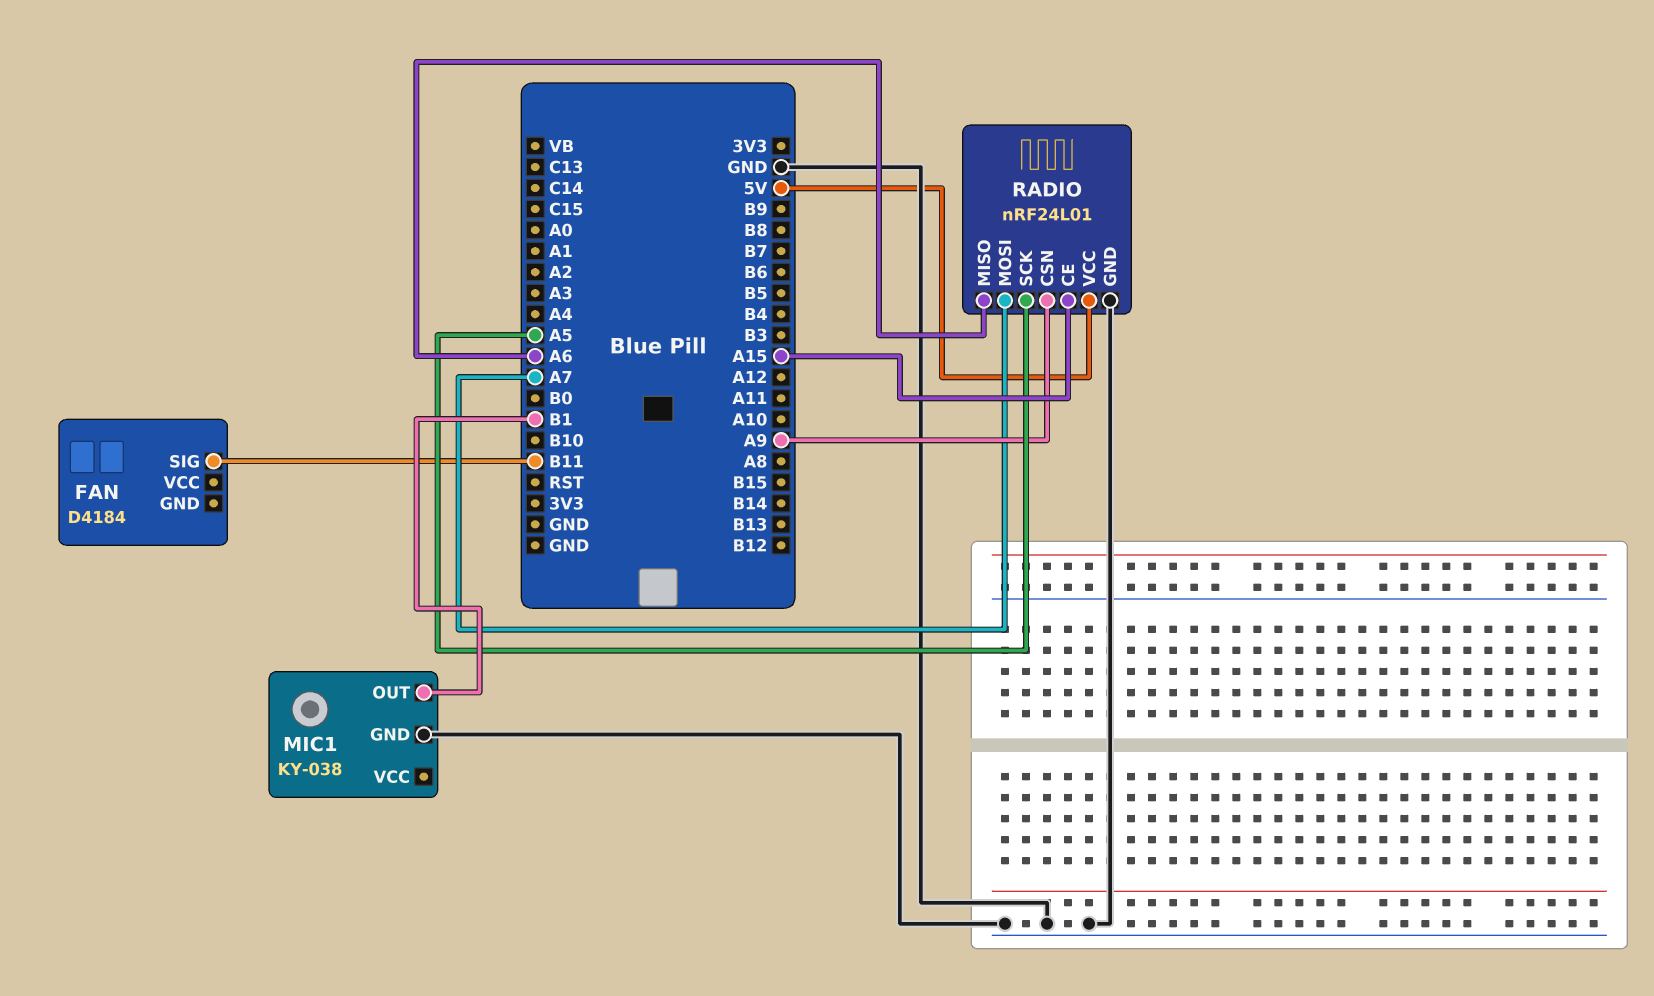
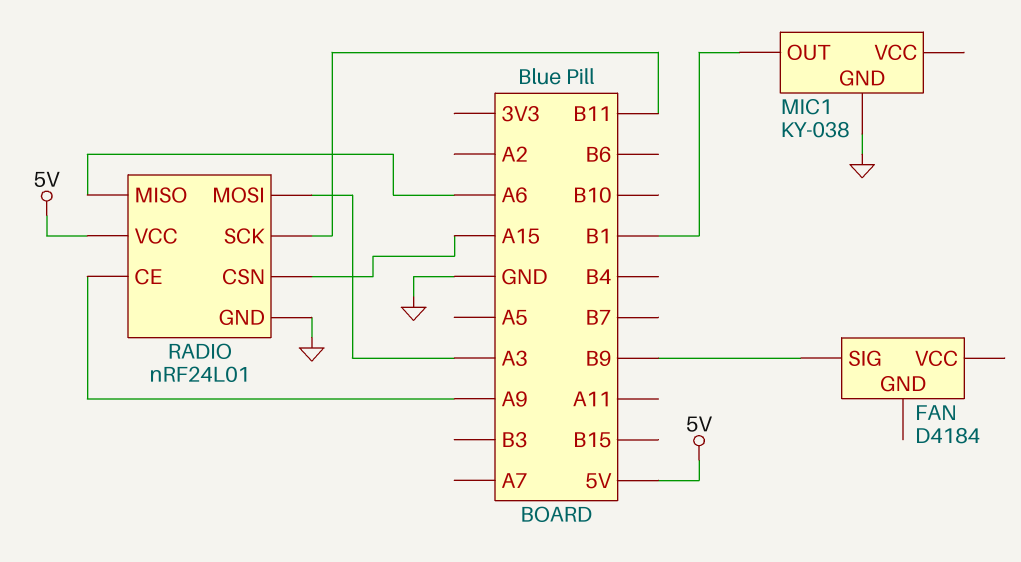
FAN pin SIG: B11 -> B9
RADIO pin CE: A15 -> A9
RADIO pin CSN: A9 -> A15
RADIO pin MOSI: A7 -> A3
RADIO pin SCK: A5 -> B11

